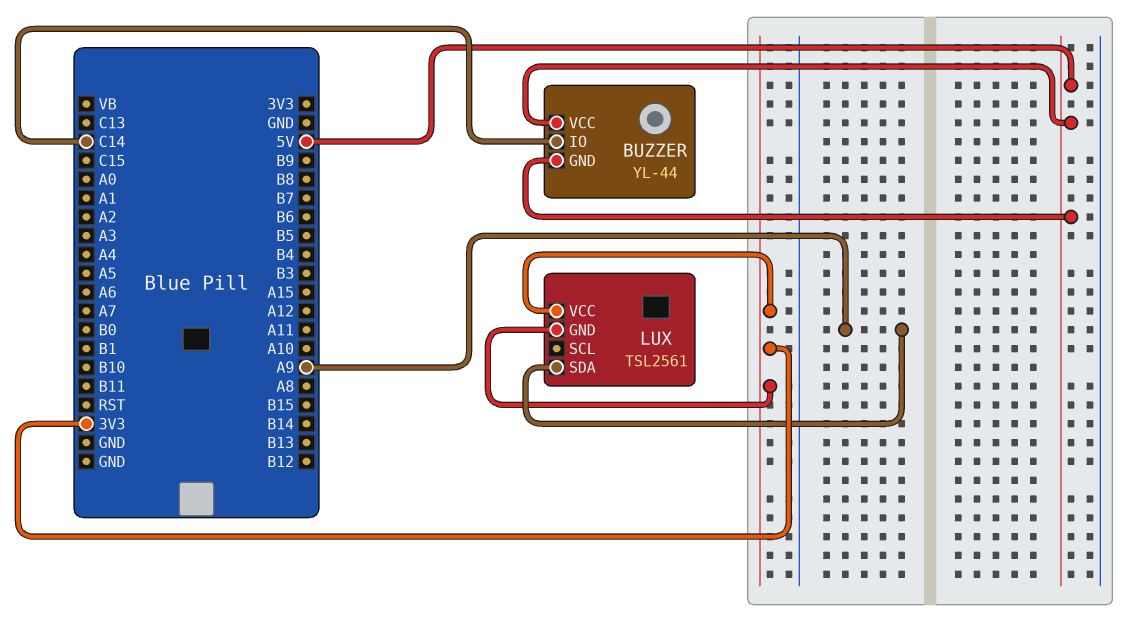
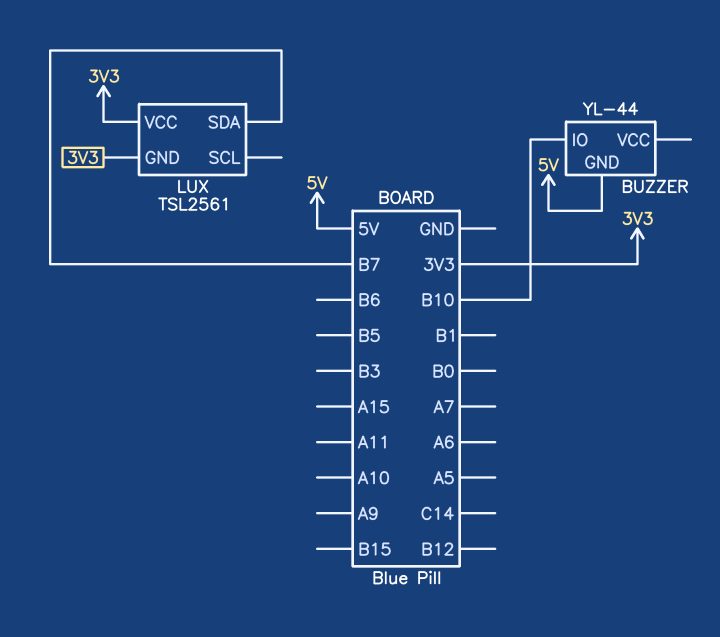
BUZZER pin IO: C14 -> B10
BUZZER pin VCC: 5V -> none
LUX pin SDA: A9 -> B7

